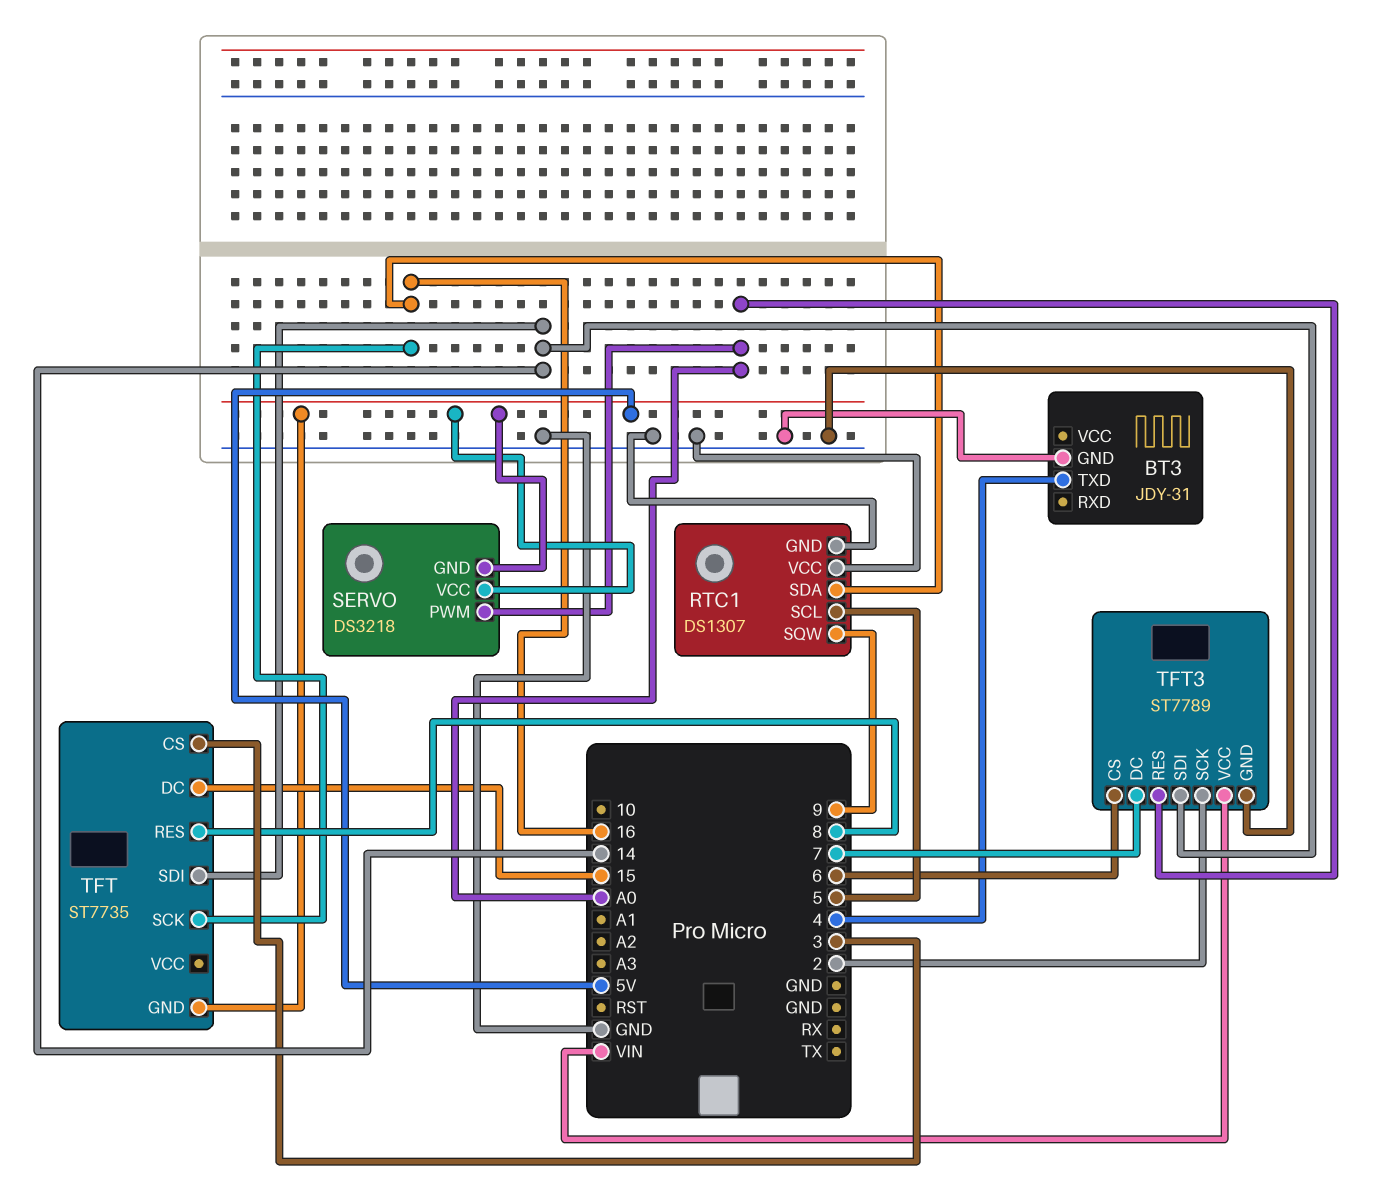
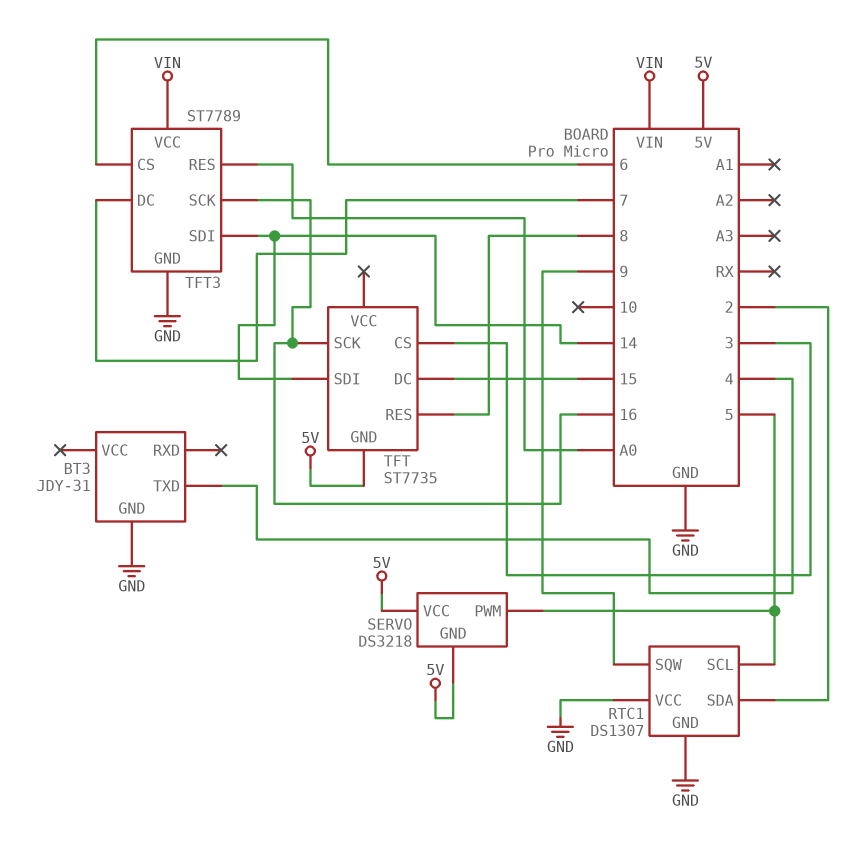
RTC1 pin SDA: 16 -> 2
SERVO pin PWM: A0 -> 5
TFT3 pin SCK: 2 -> 16

